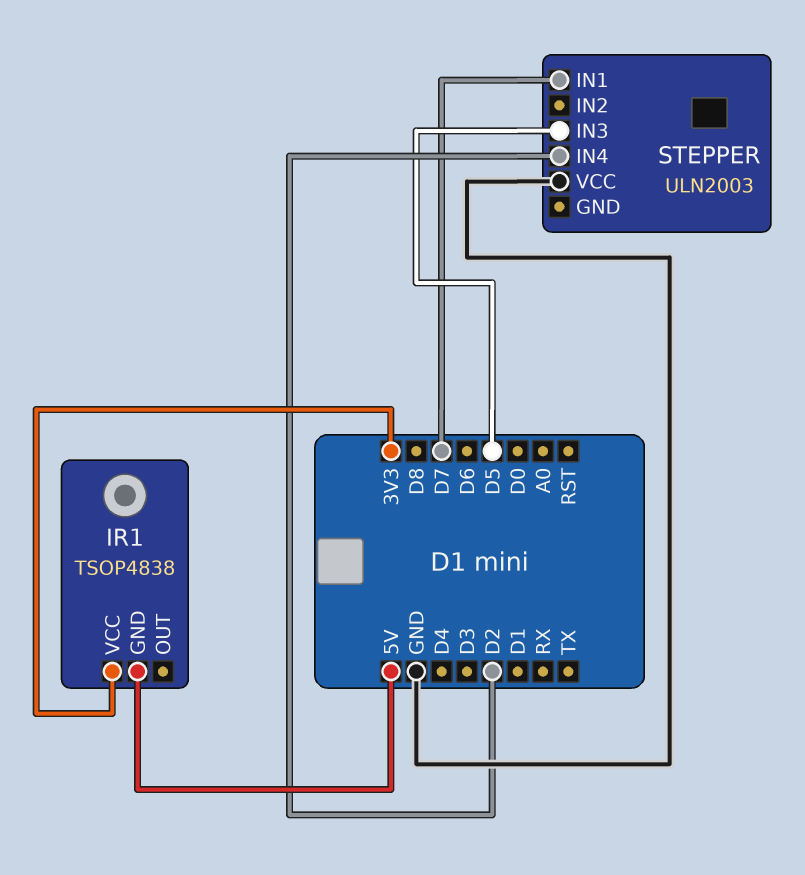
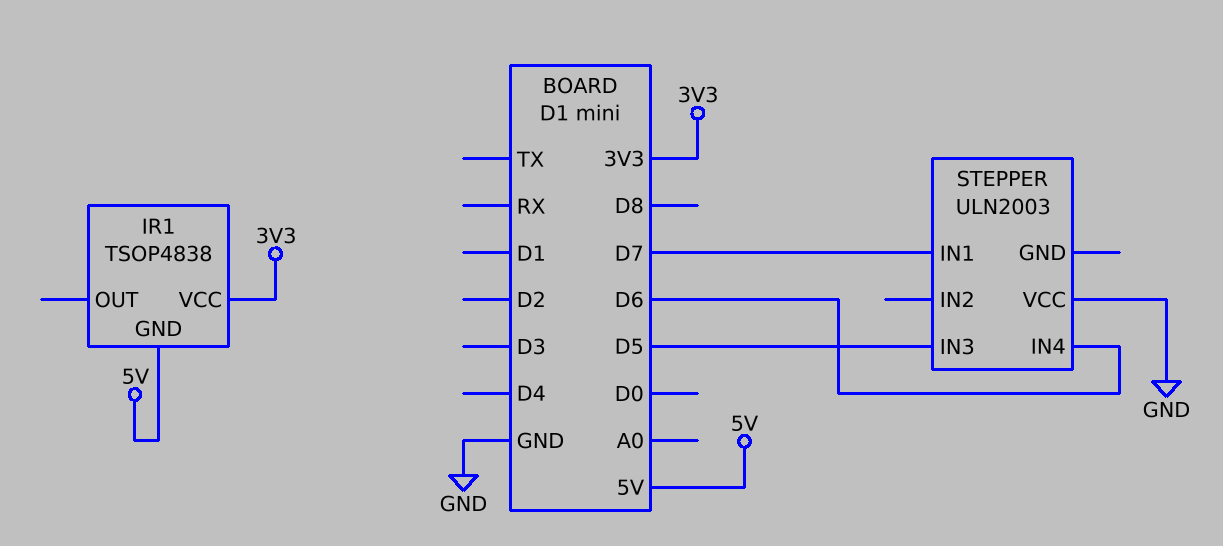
STEPPER pin IN4: D2 -> D6

